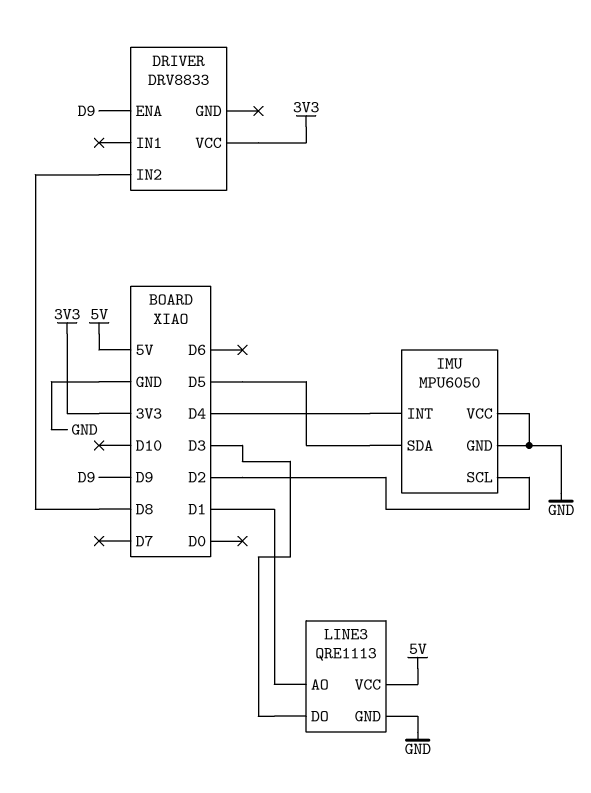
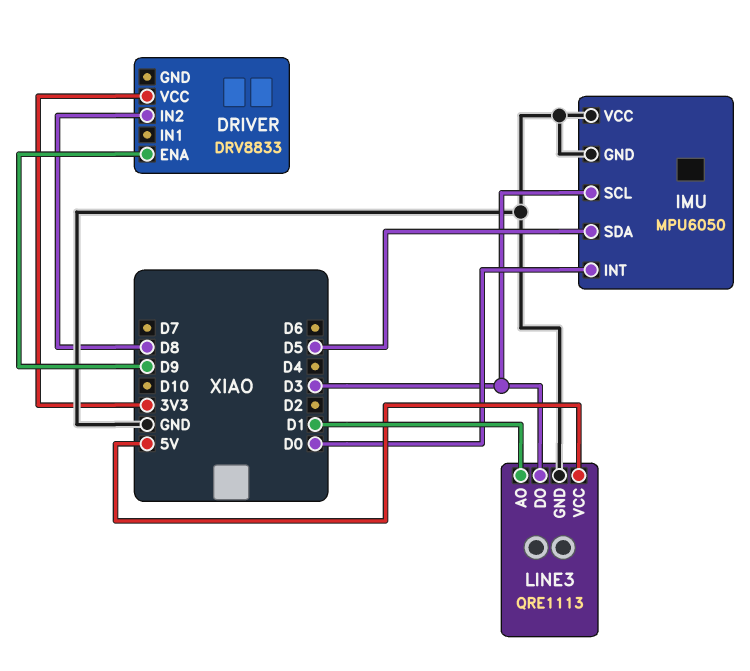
IMU pin INT: D4 -> D0
IMU pin SCL: D2 -> D3

